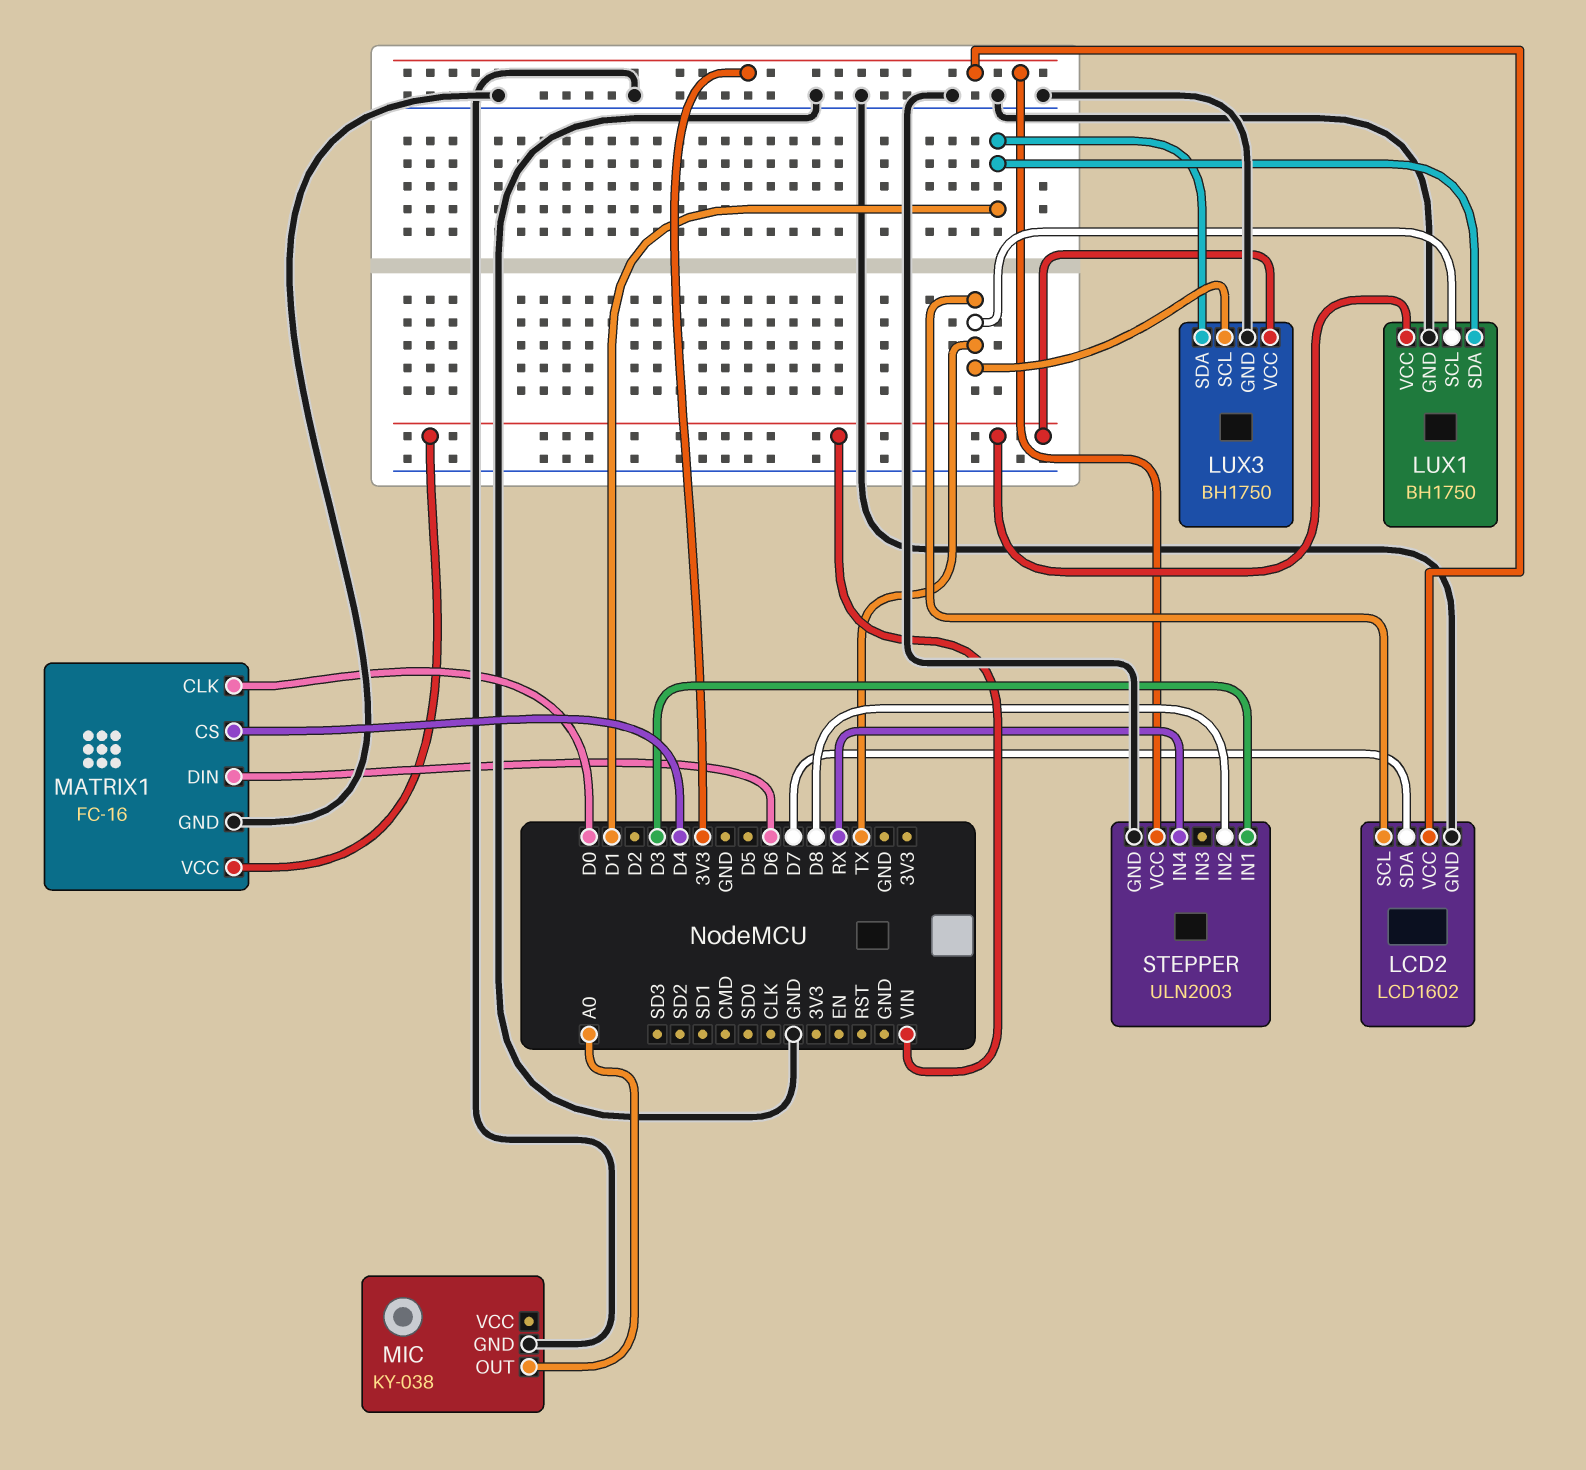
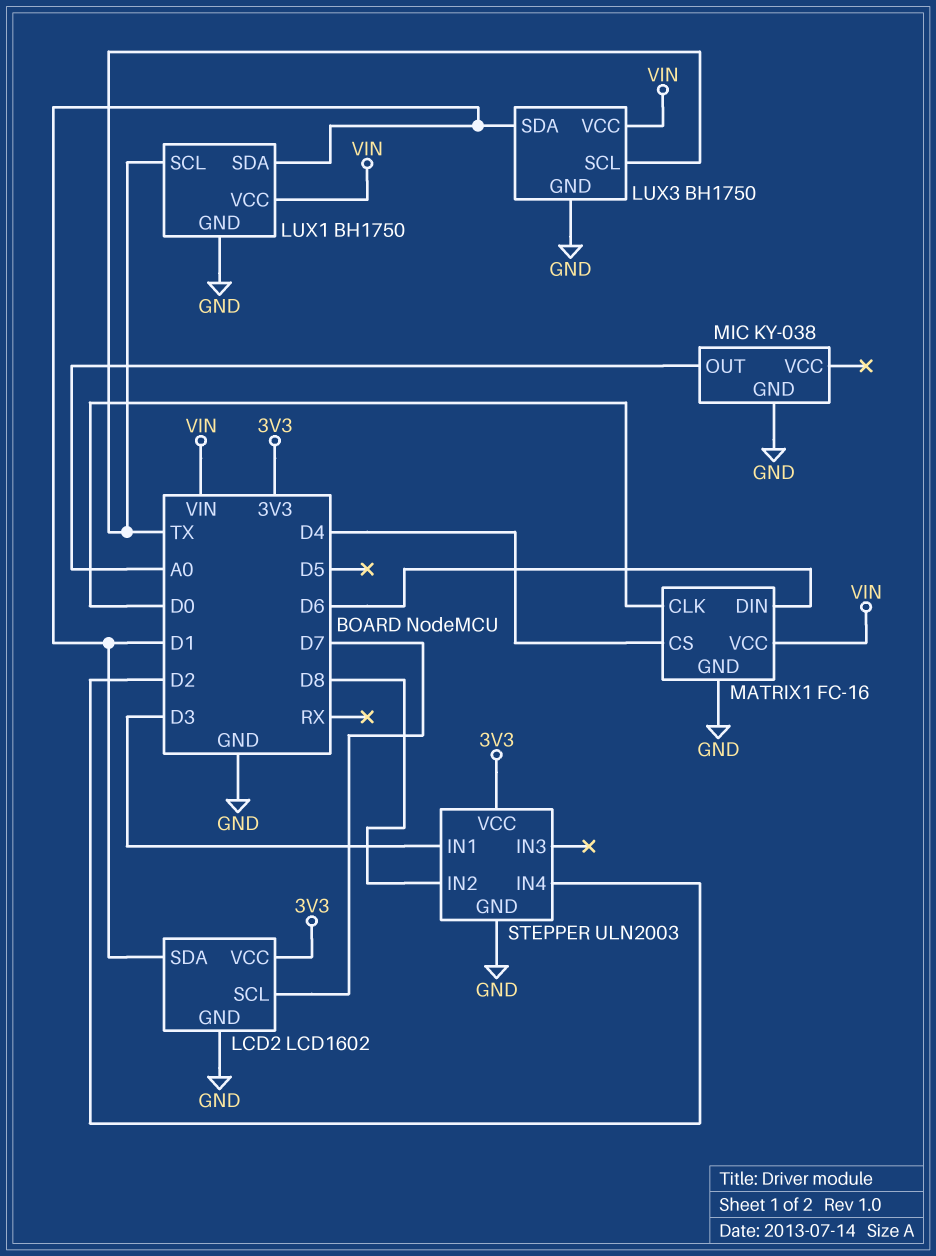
LCD2 pin SCL: TX -> D7
LCD2 pin SDA: D7 -> D1
STEPPER pin IN4: RX -> D2

